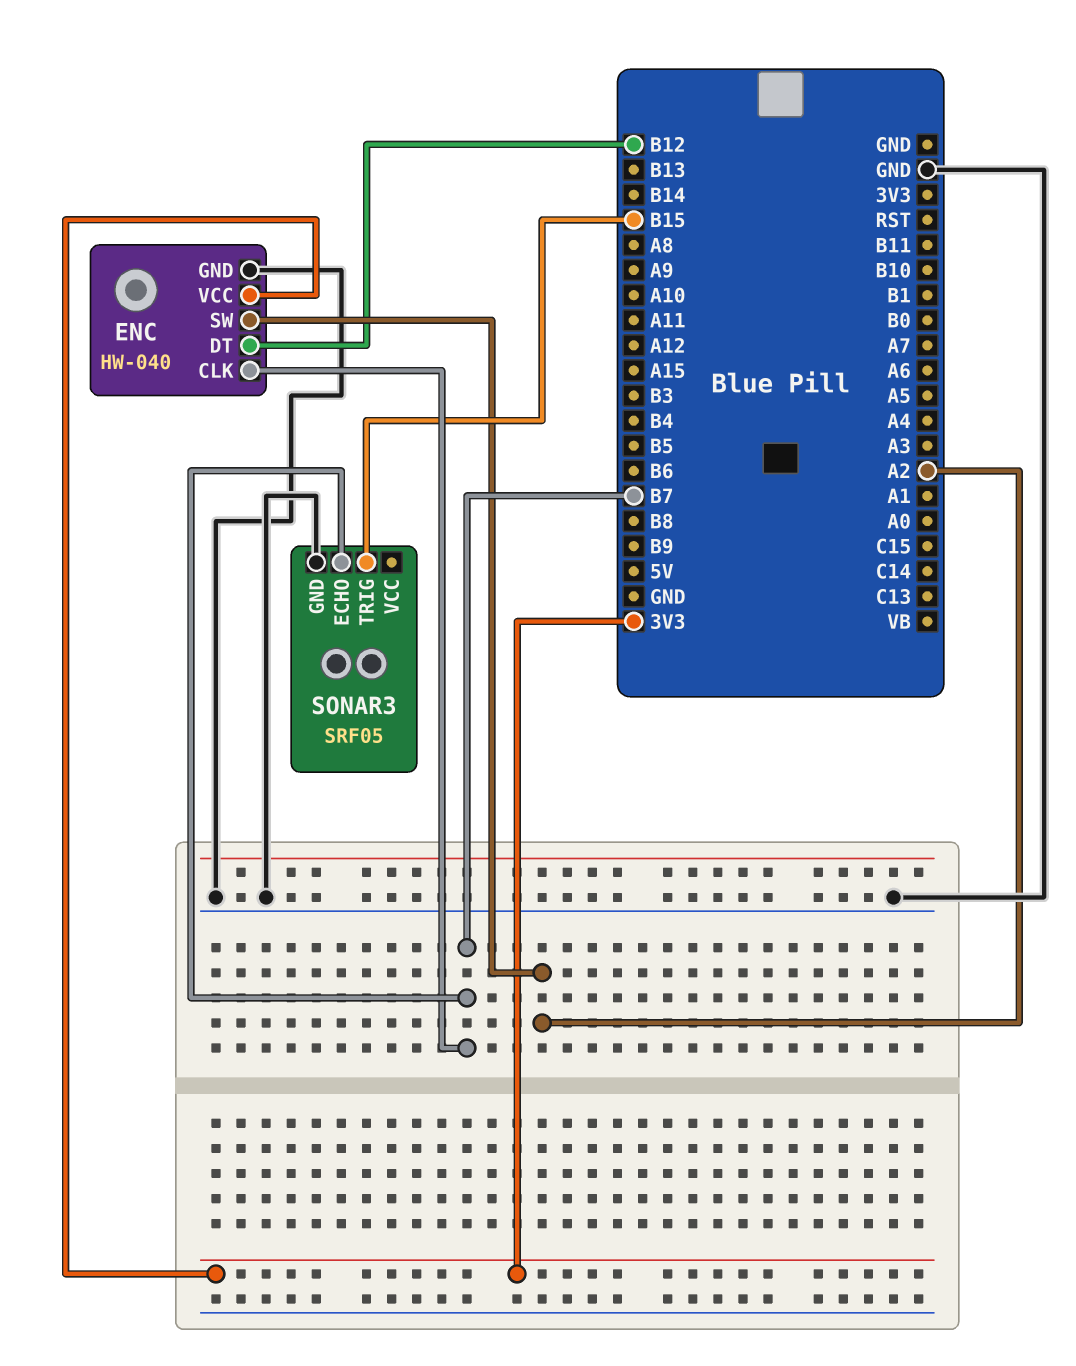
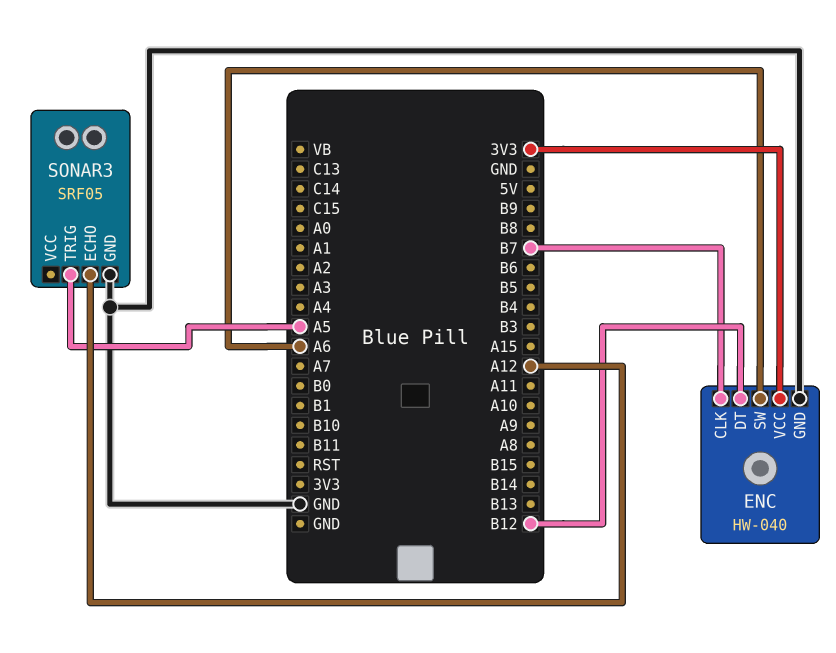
ENC pin SW: A2 -> A6
SONAR3 pin ECHO: B7 -> A12
SONAR3 pin TRIG: B15 -> A5

